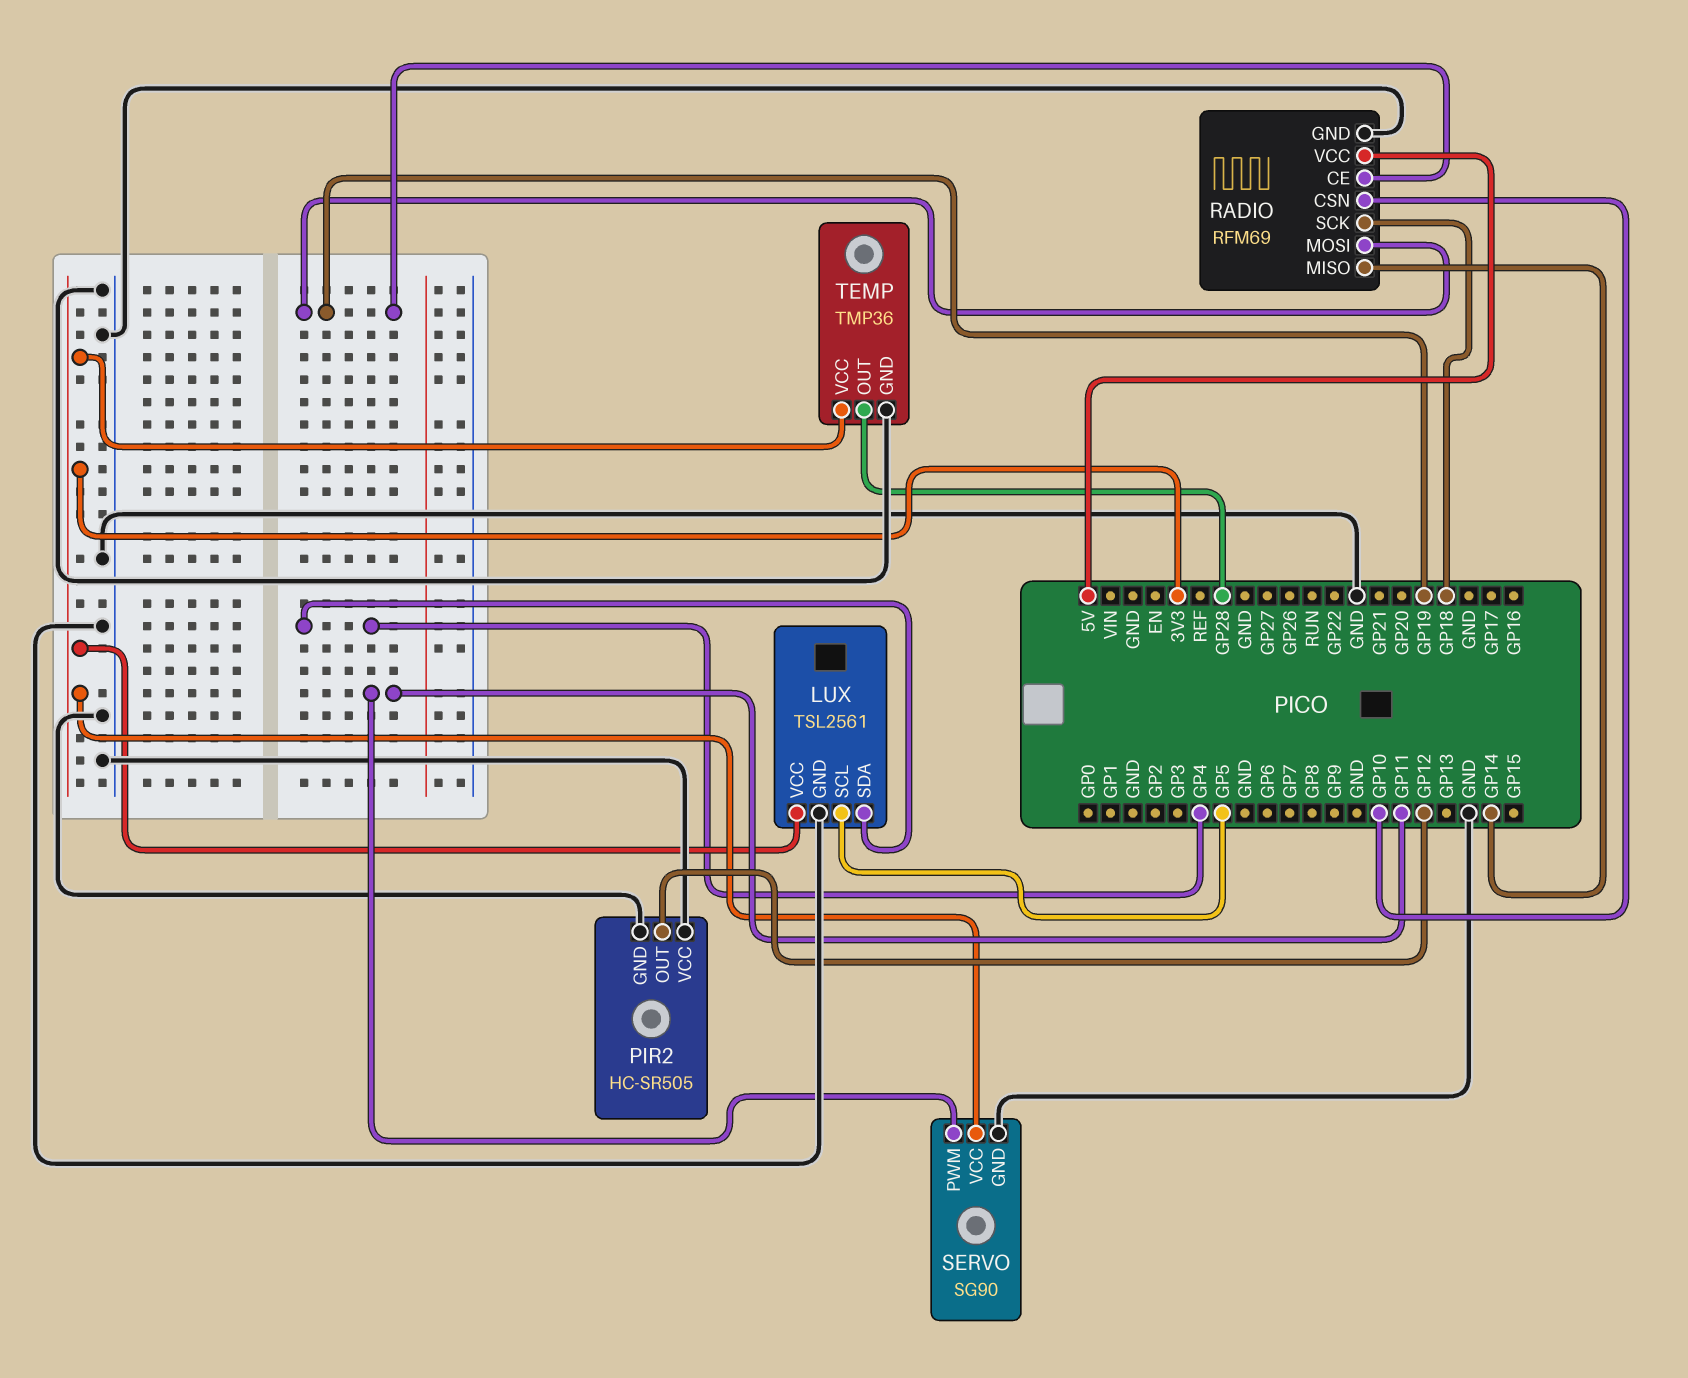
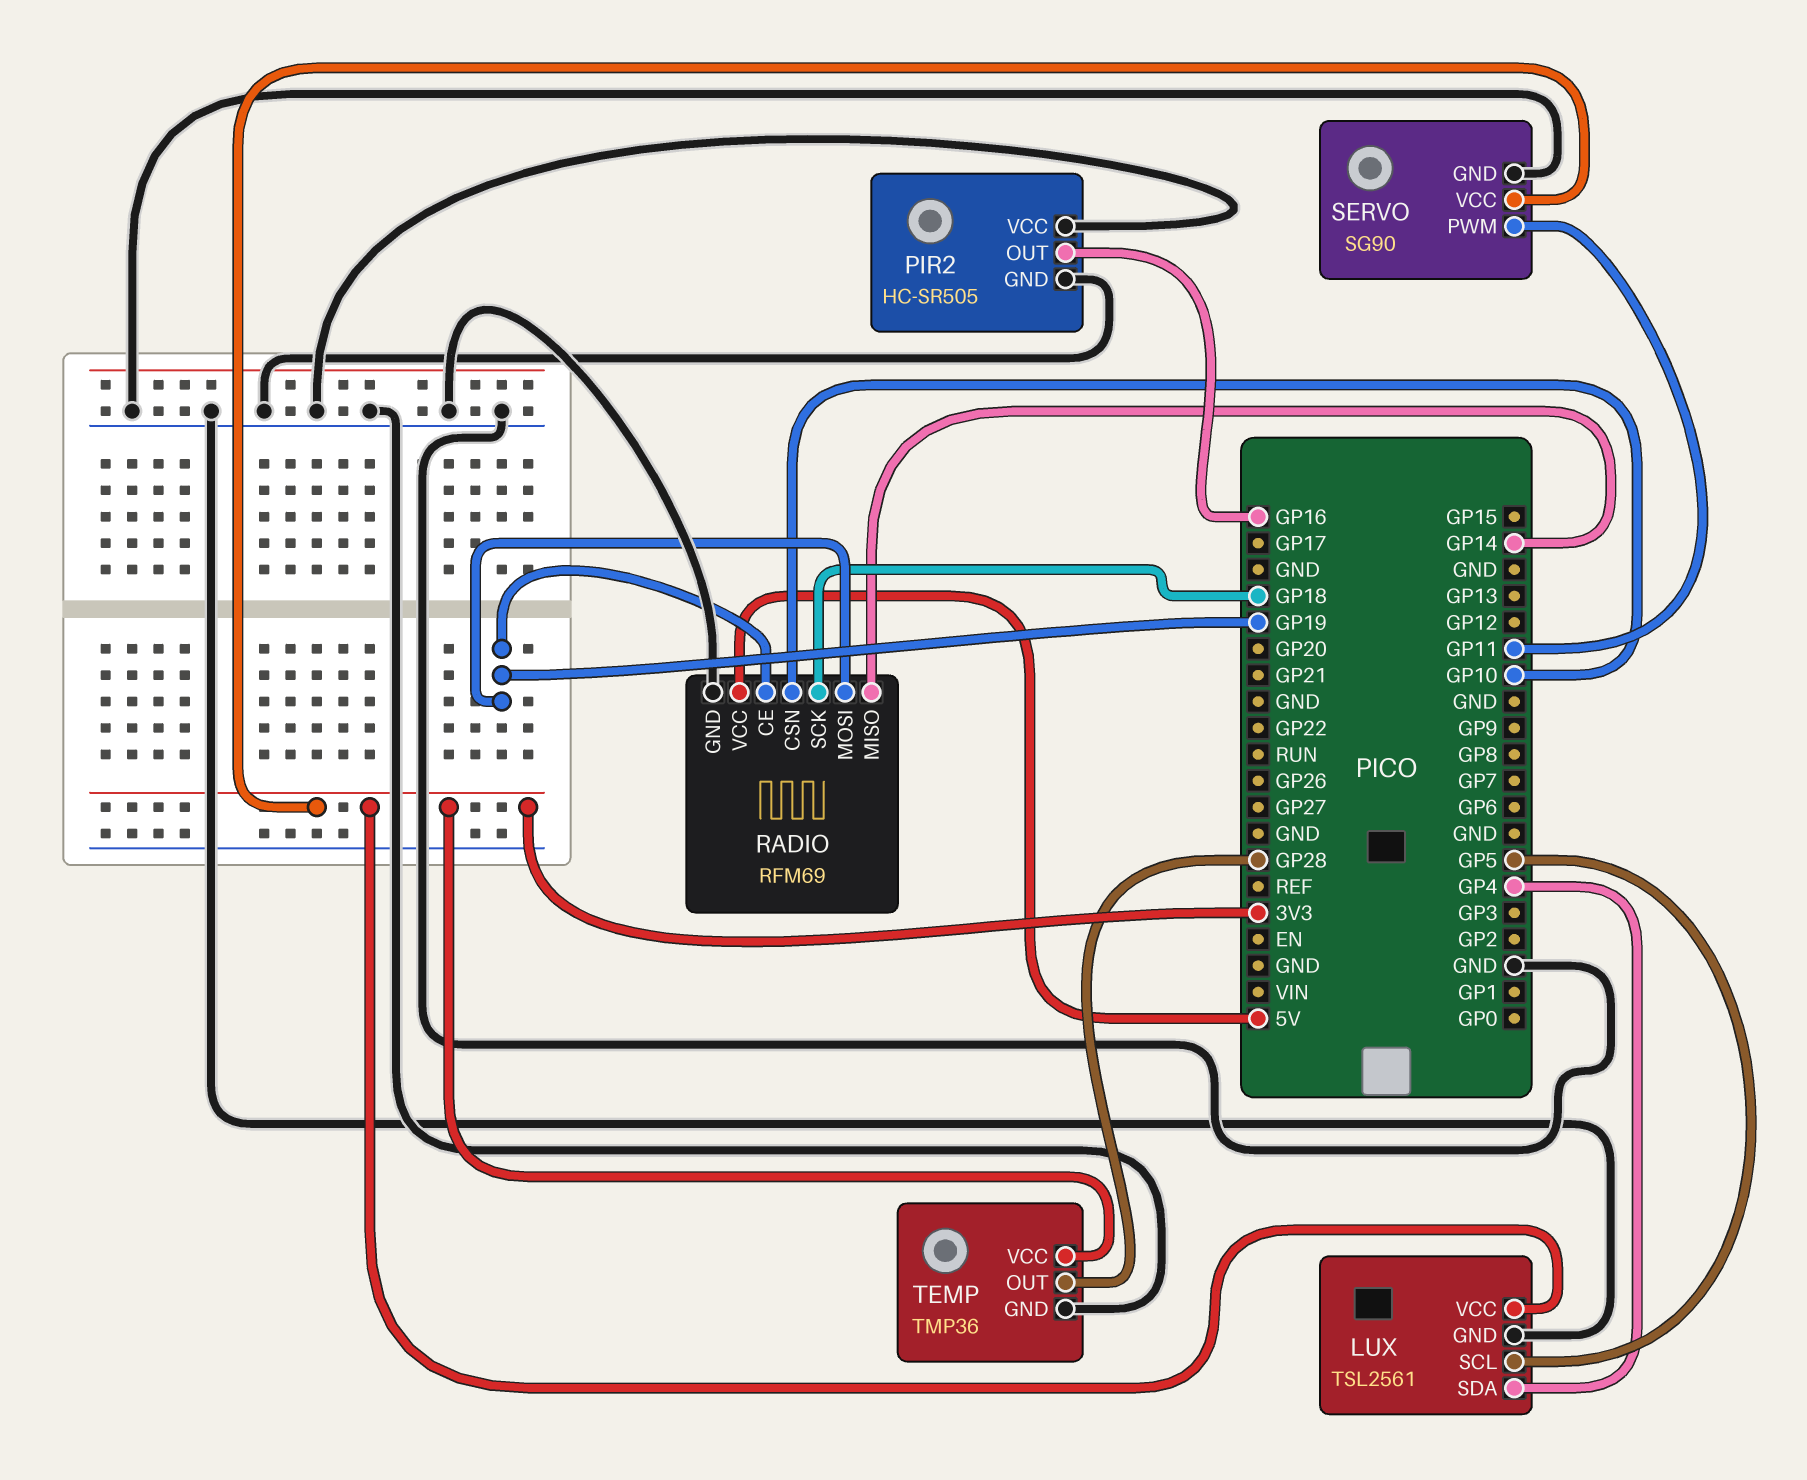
PIR2 pin OUT: GP12 -> GP16

